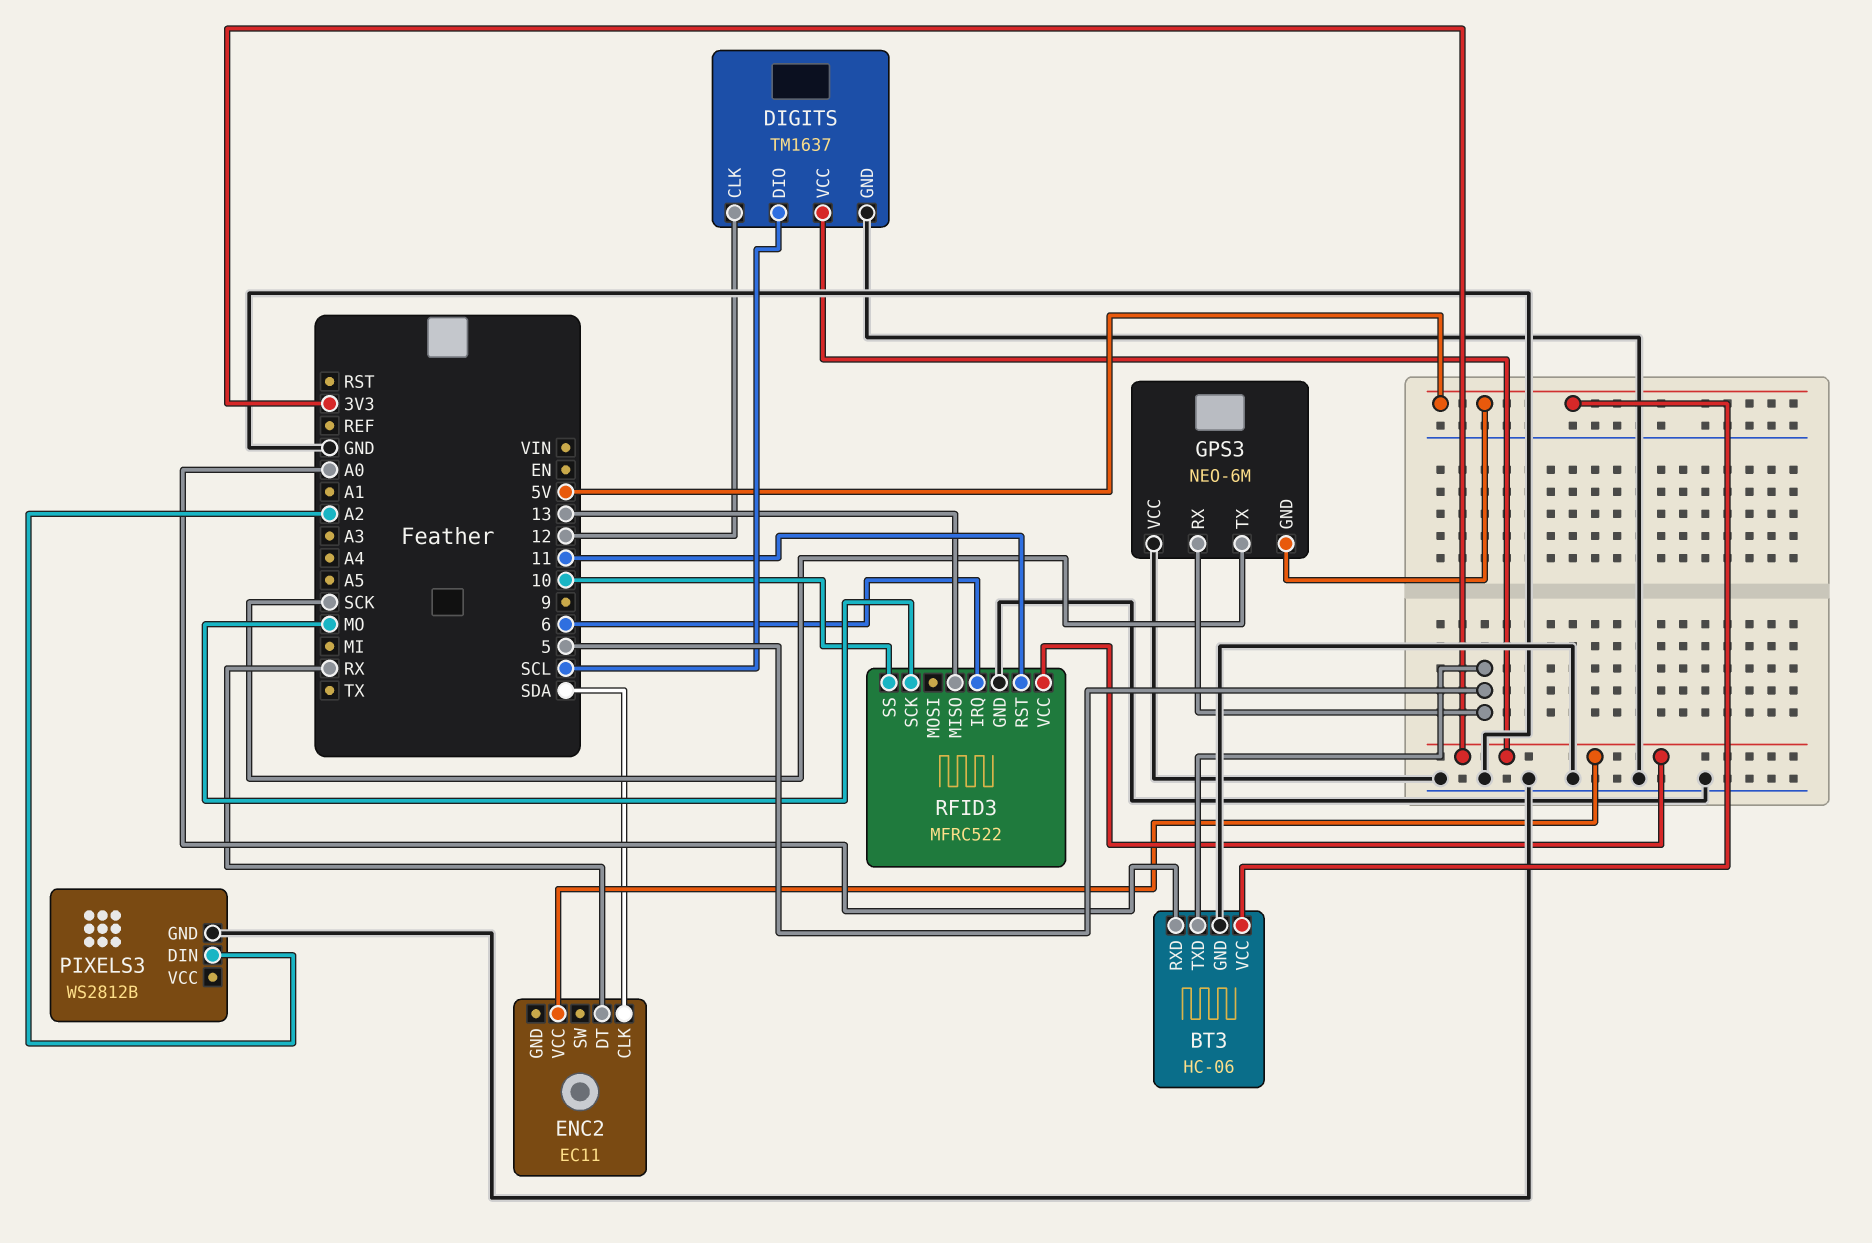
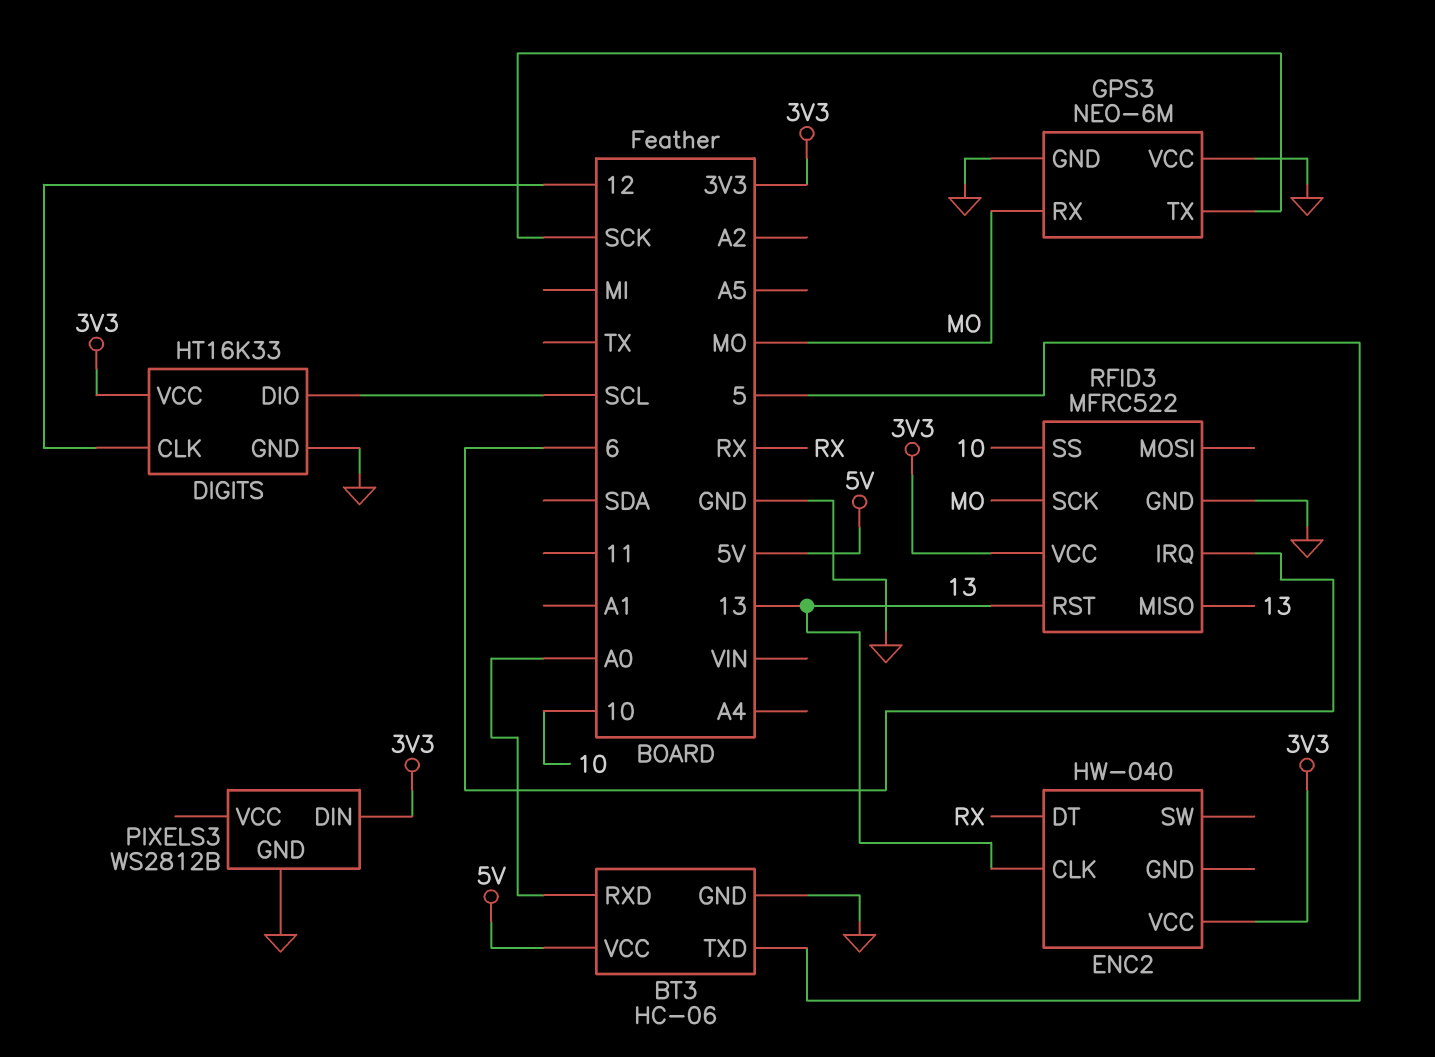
DIGITS: TM1637 -> HT16K33
ENC2: EC11 -> HW-040
ENC2 pin CLK: SDA -> 13
GPS3 pin GND: 5V -> GND
GPS3 pin RX: 5 -> MO
PIXELS3 pin DIN: A2 -> 3V3
RFID3 pin RST: 11 -> 13

